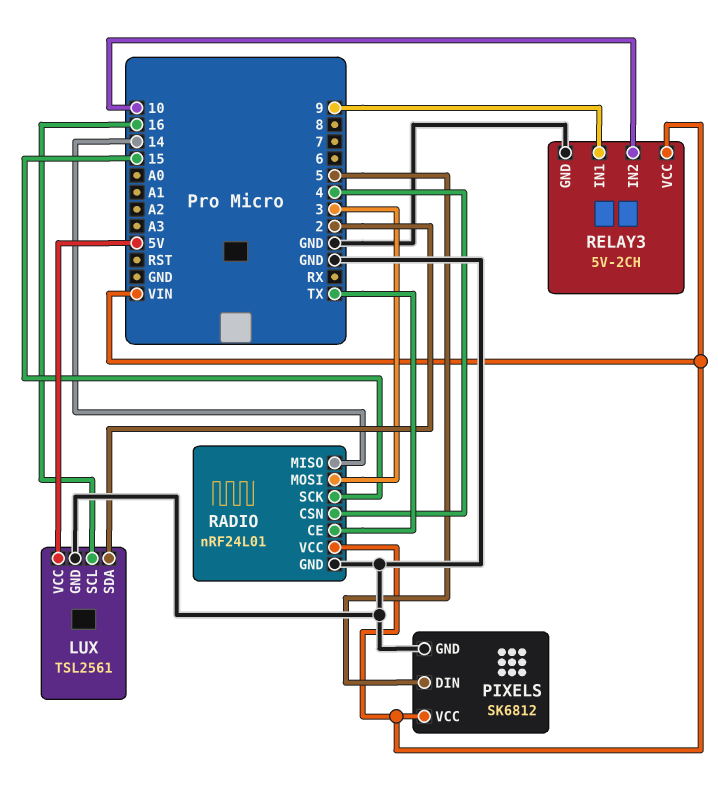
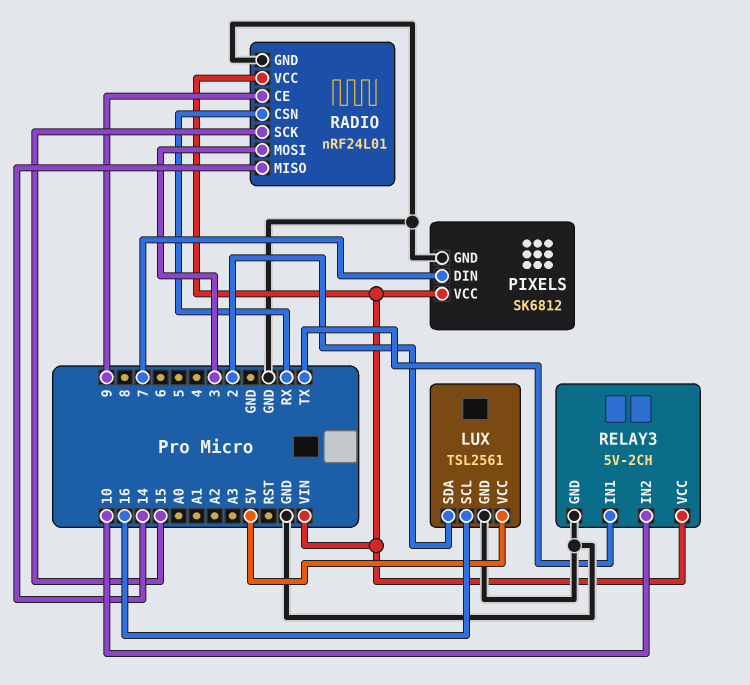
PIXELS pin DIN: 5 -> 7
RADIO pin CE: TX -> 9
RADIO pin CSN: 4 -> RX
RELAY3 pin IN1: 9 -> TX

